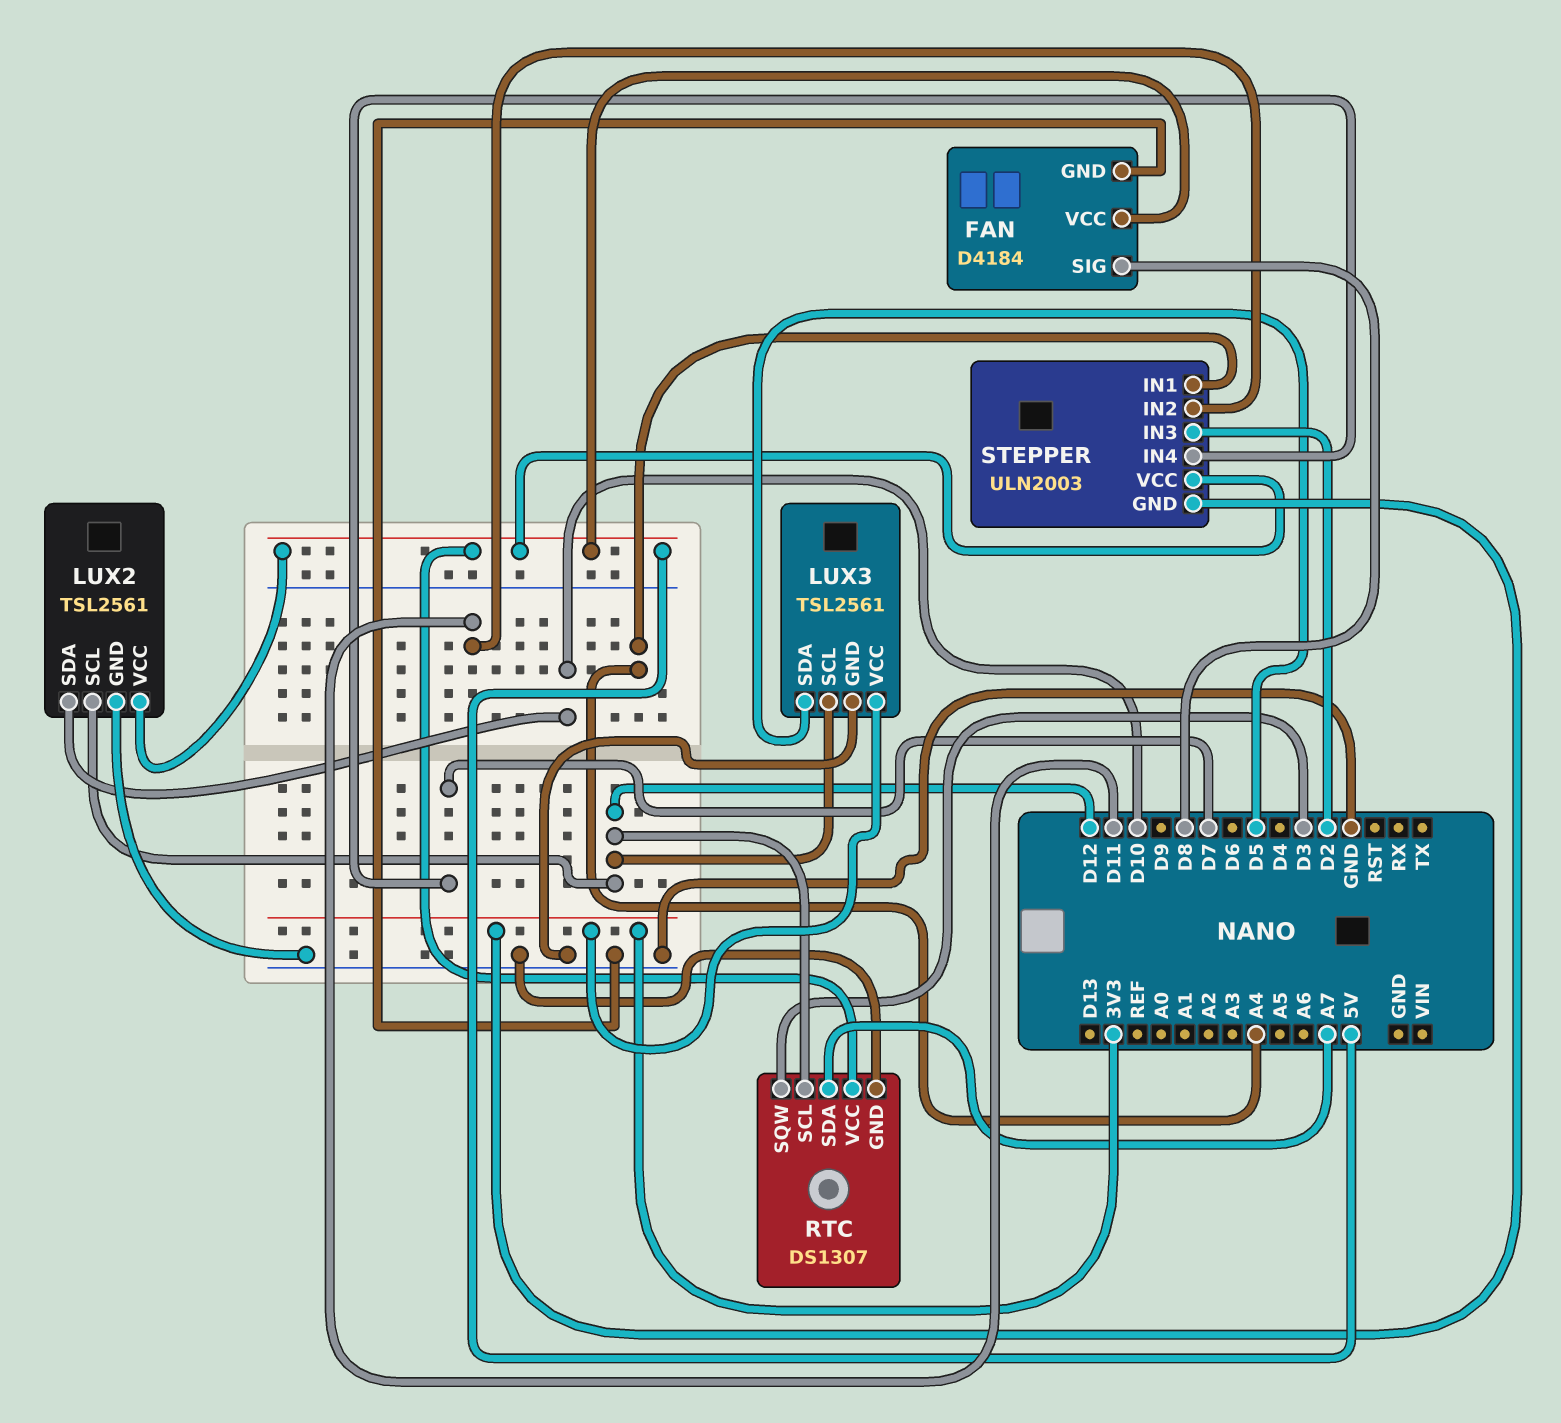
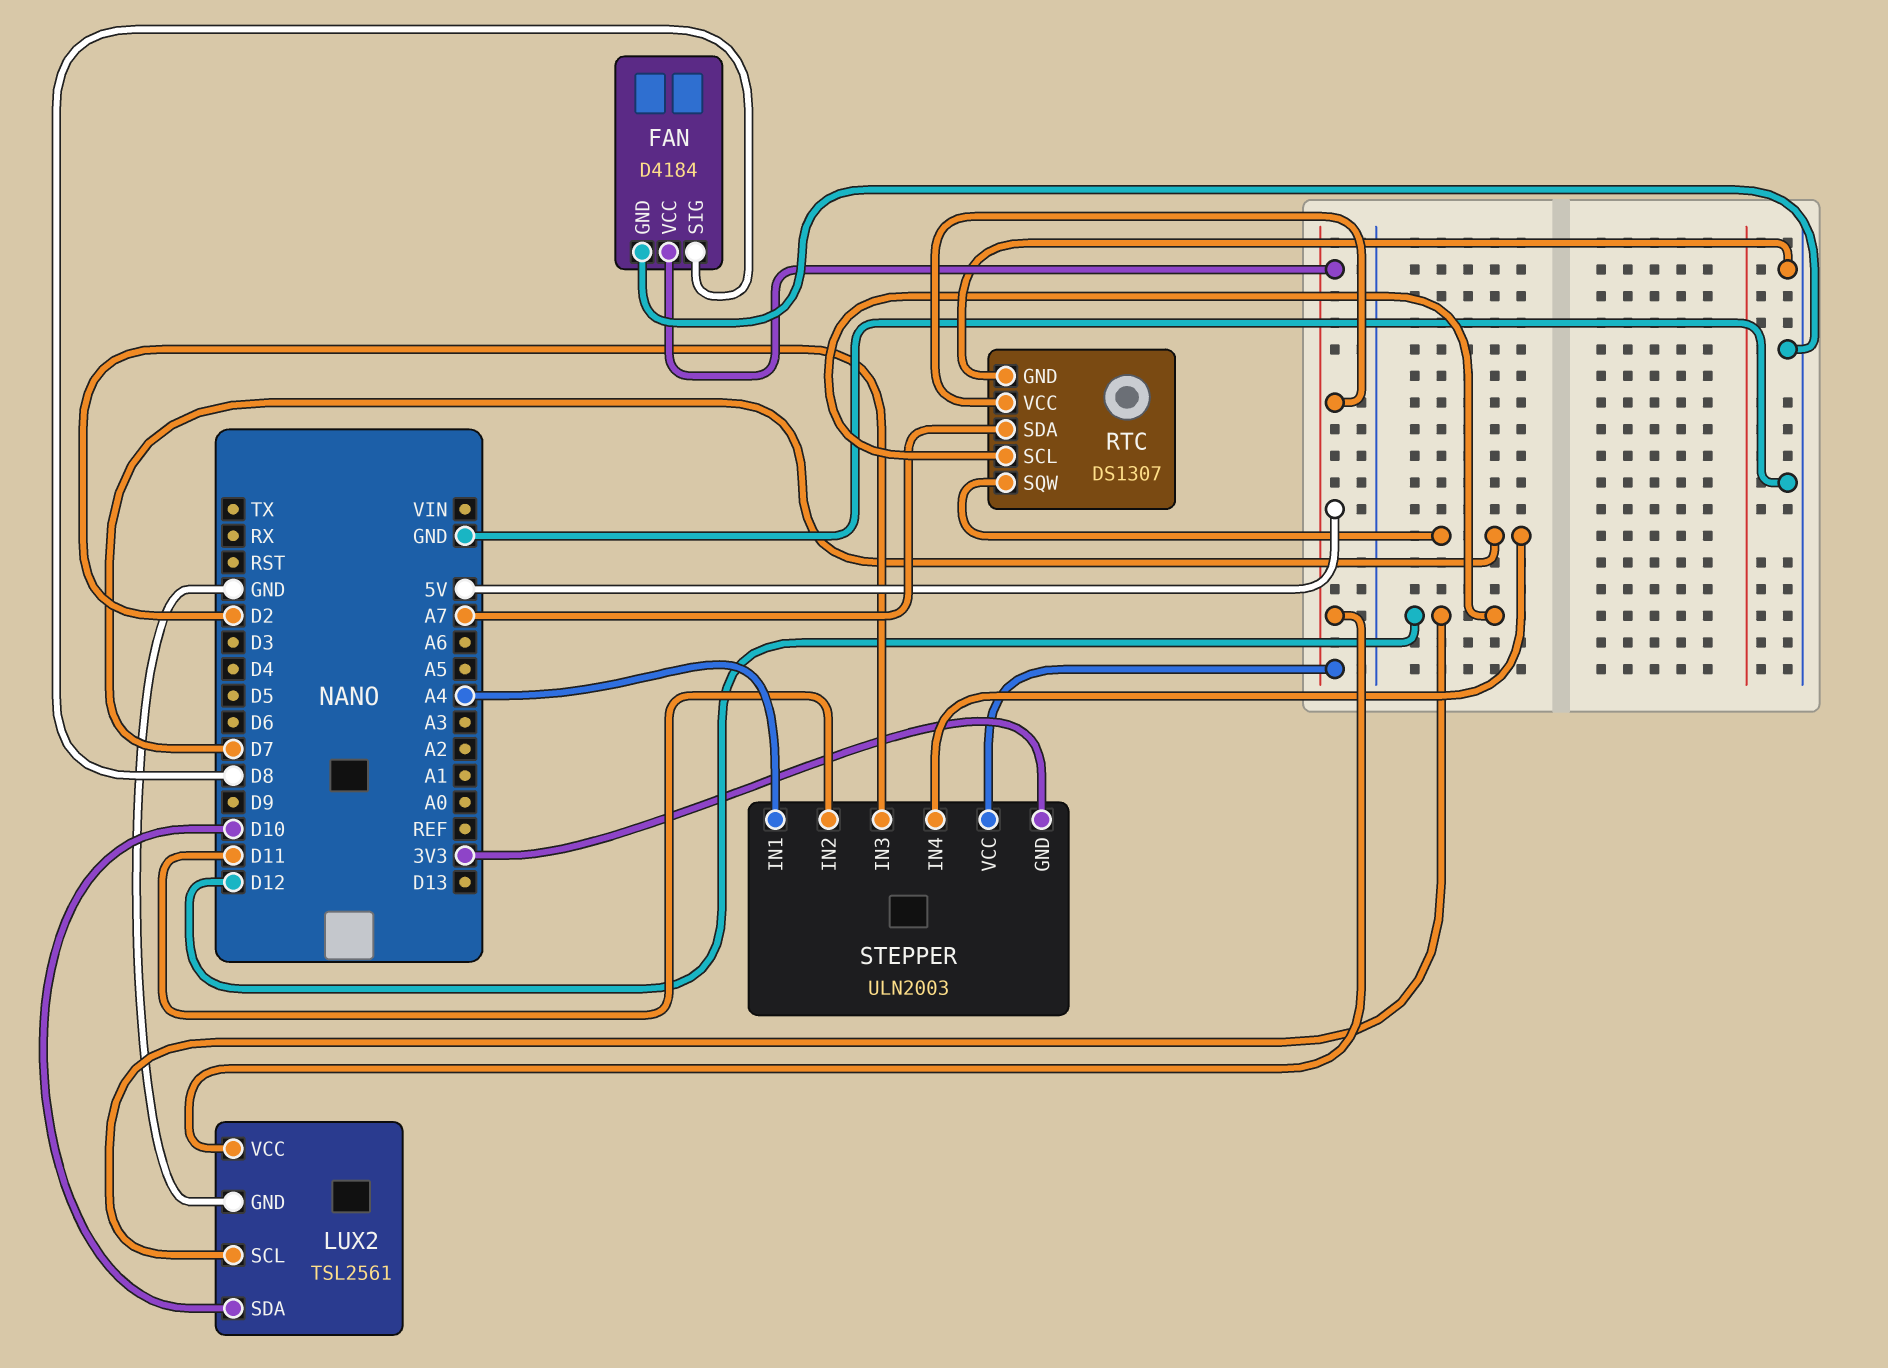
LUX3: TSL2561 -> none
LUX3 pin GND: GND -> none
LUX3 pin SCL: D12 -> none
LUX3 pin SDA: D5 -> none
LUX3 pin VCC: 3V3 -> none
RTC pin SQW: D3 -> D7

